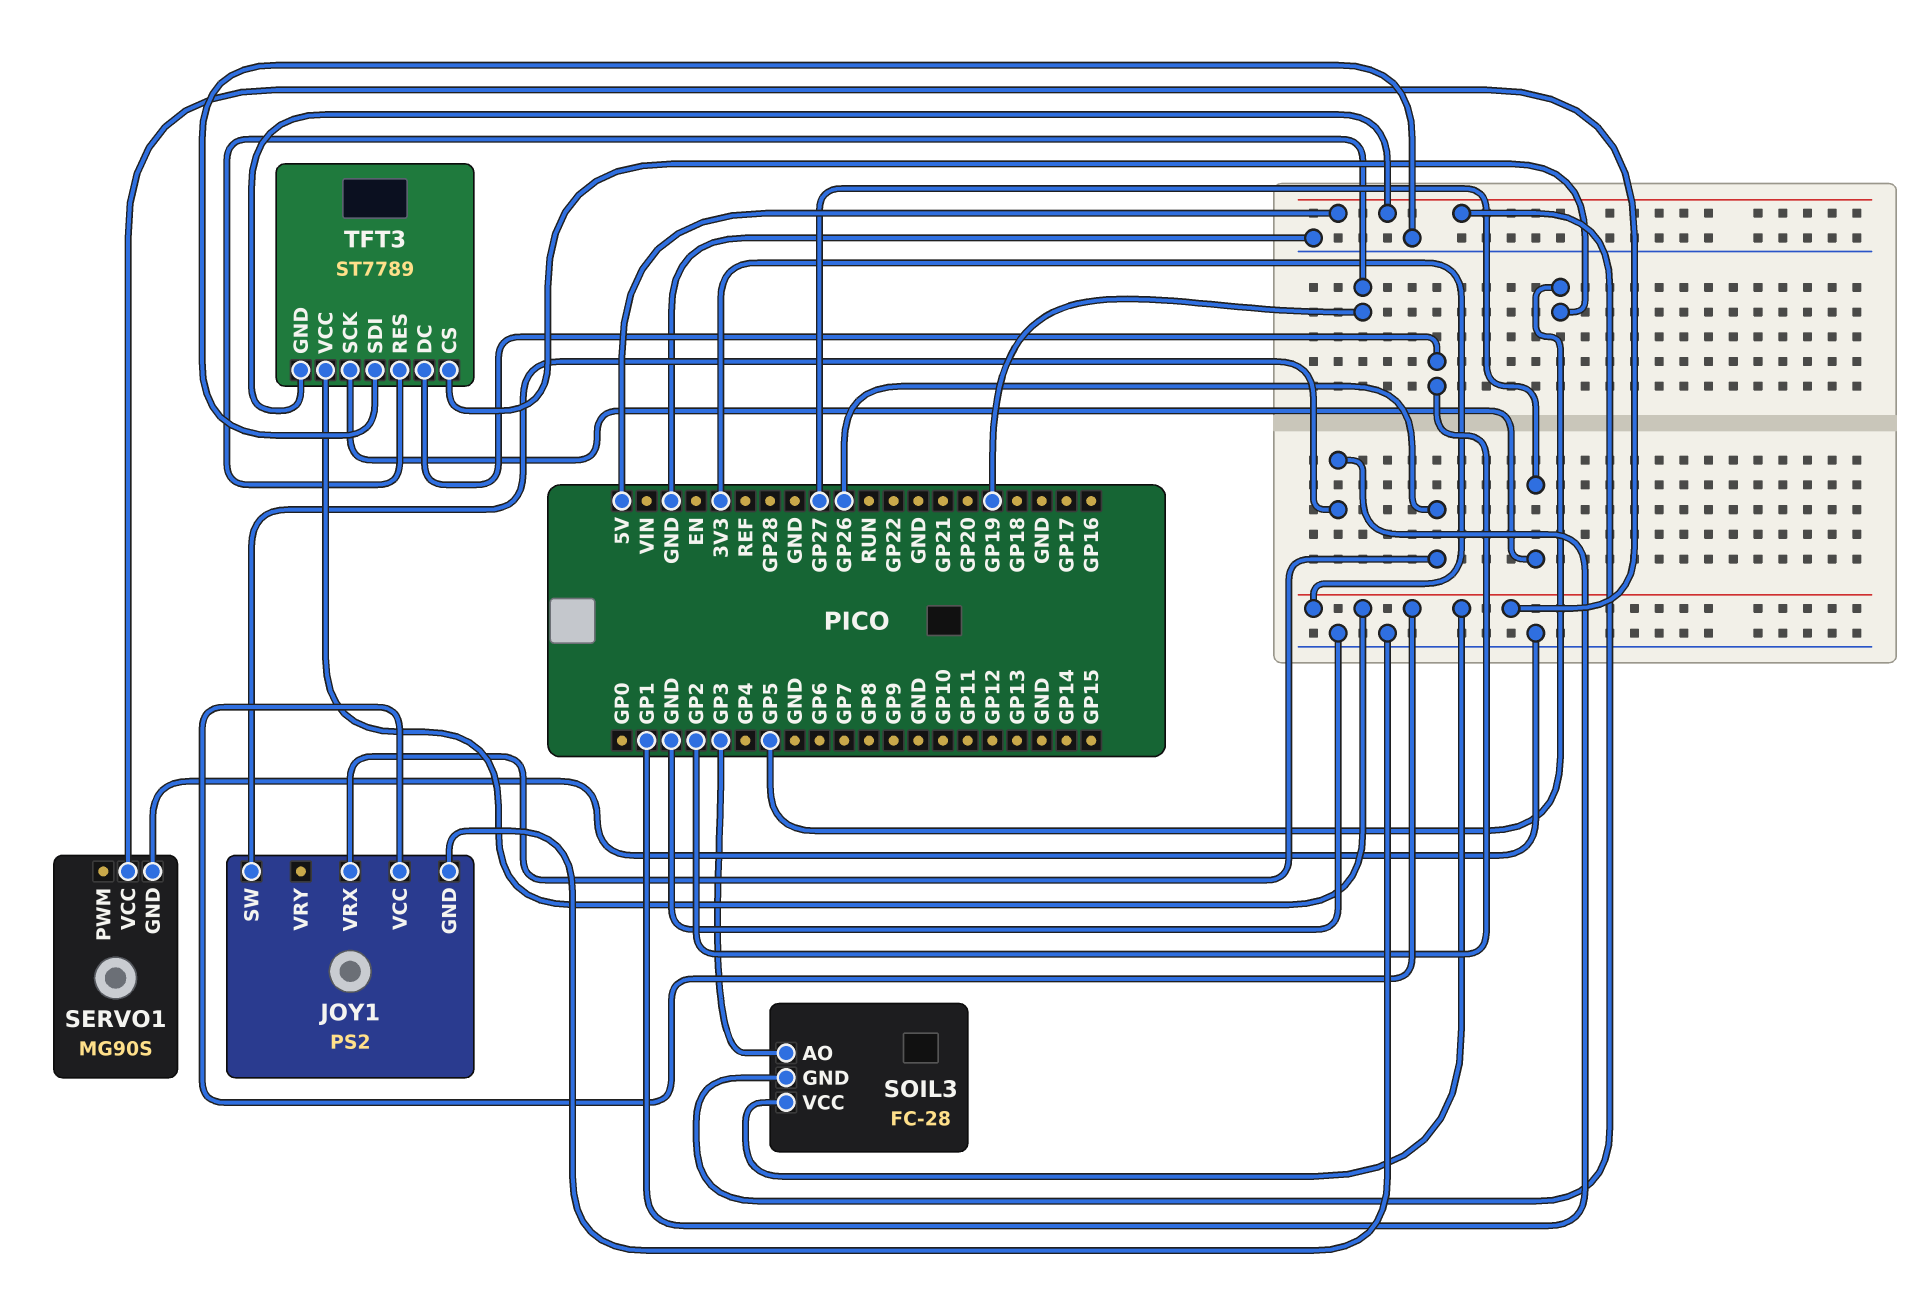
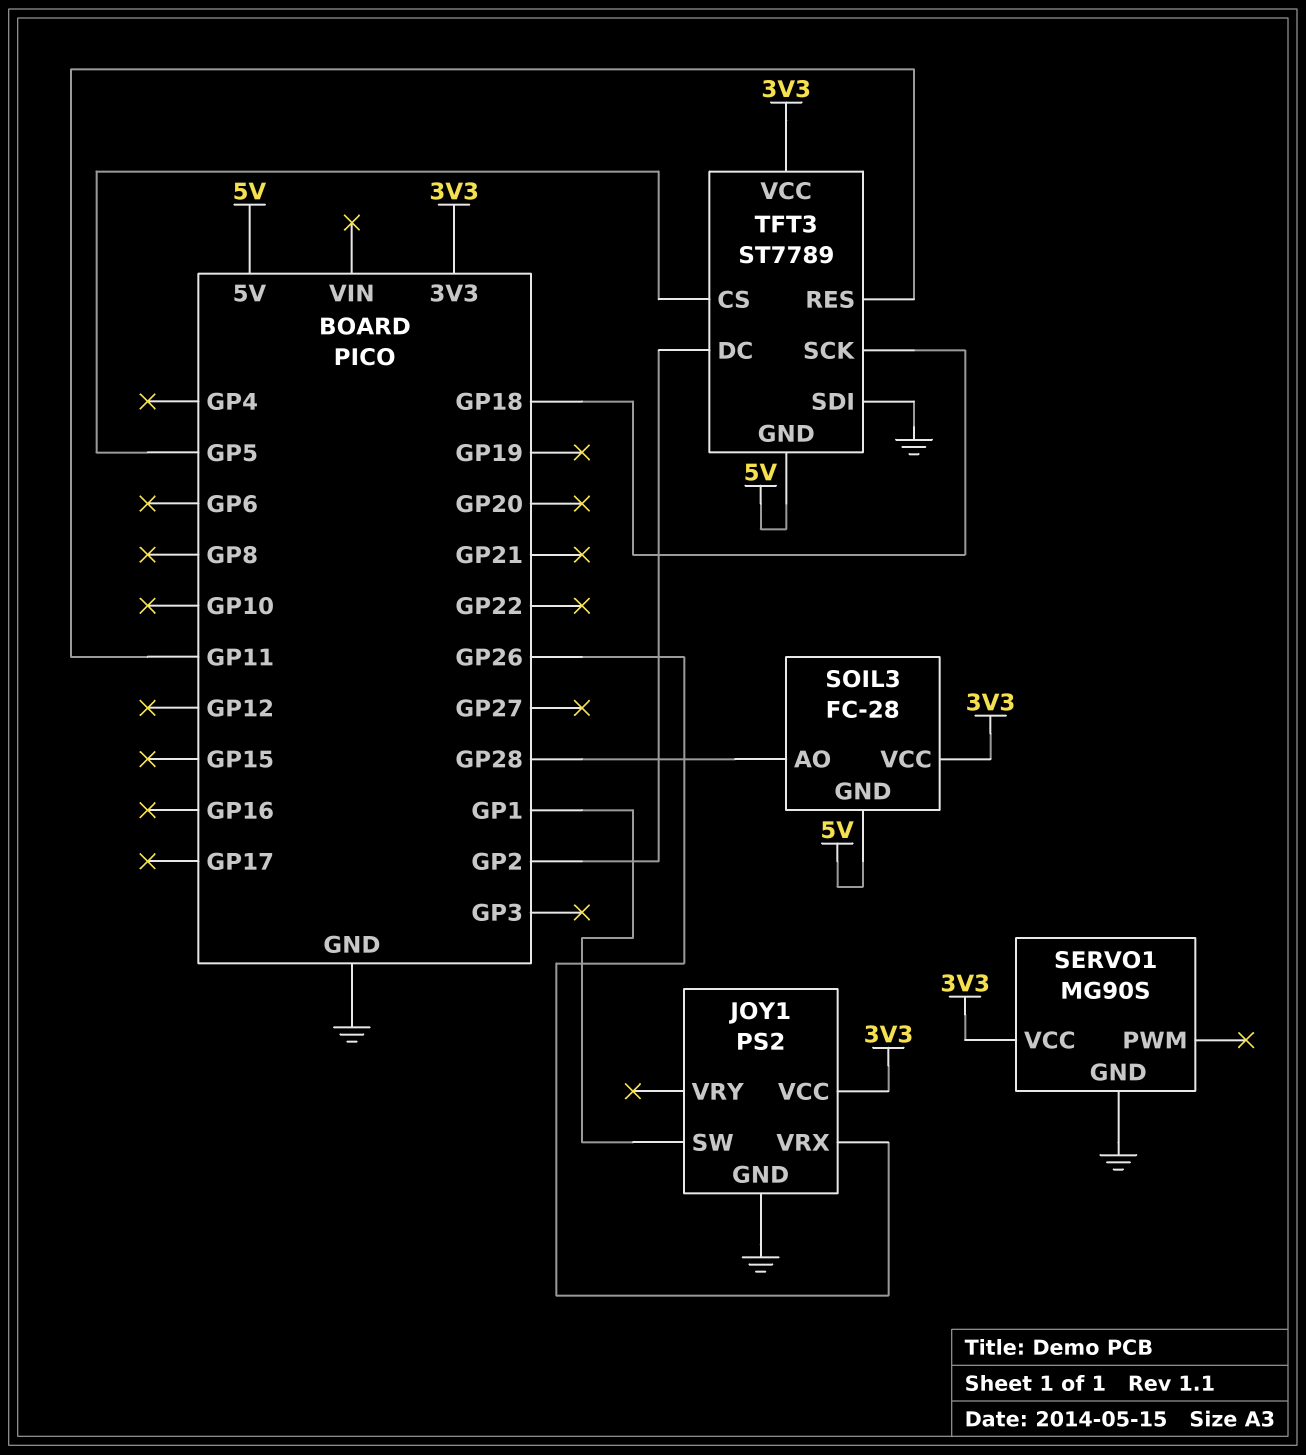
SOIL3 pin AO: GP3 -> GP28
TFT3 pin RES: GP19 -> GP11
TFT3 pin SCK: GP27 -> GP18

